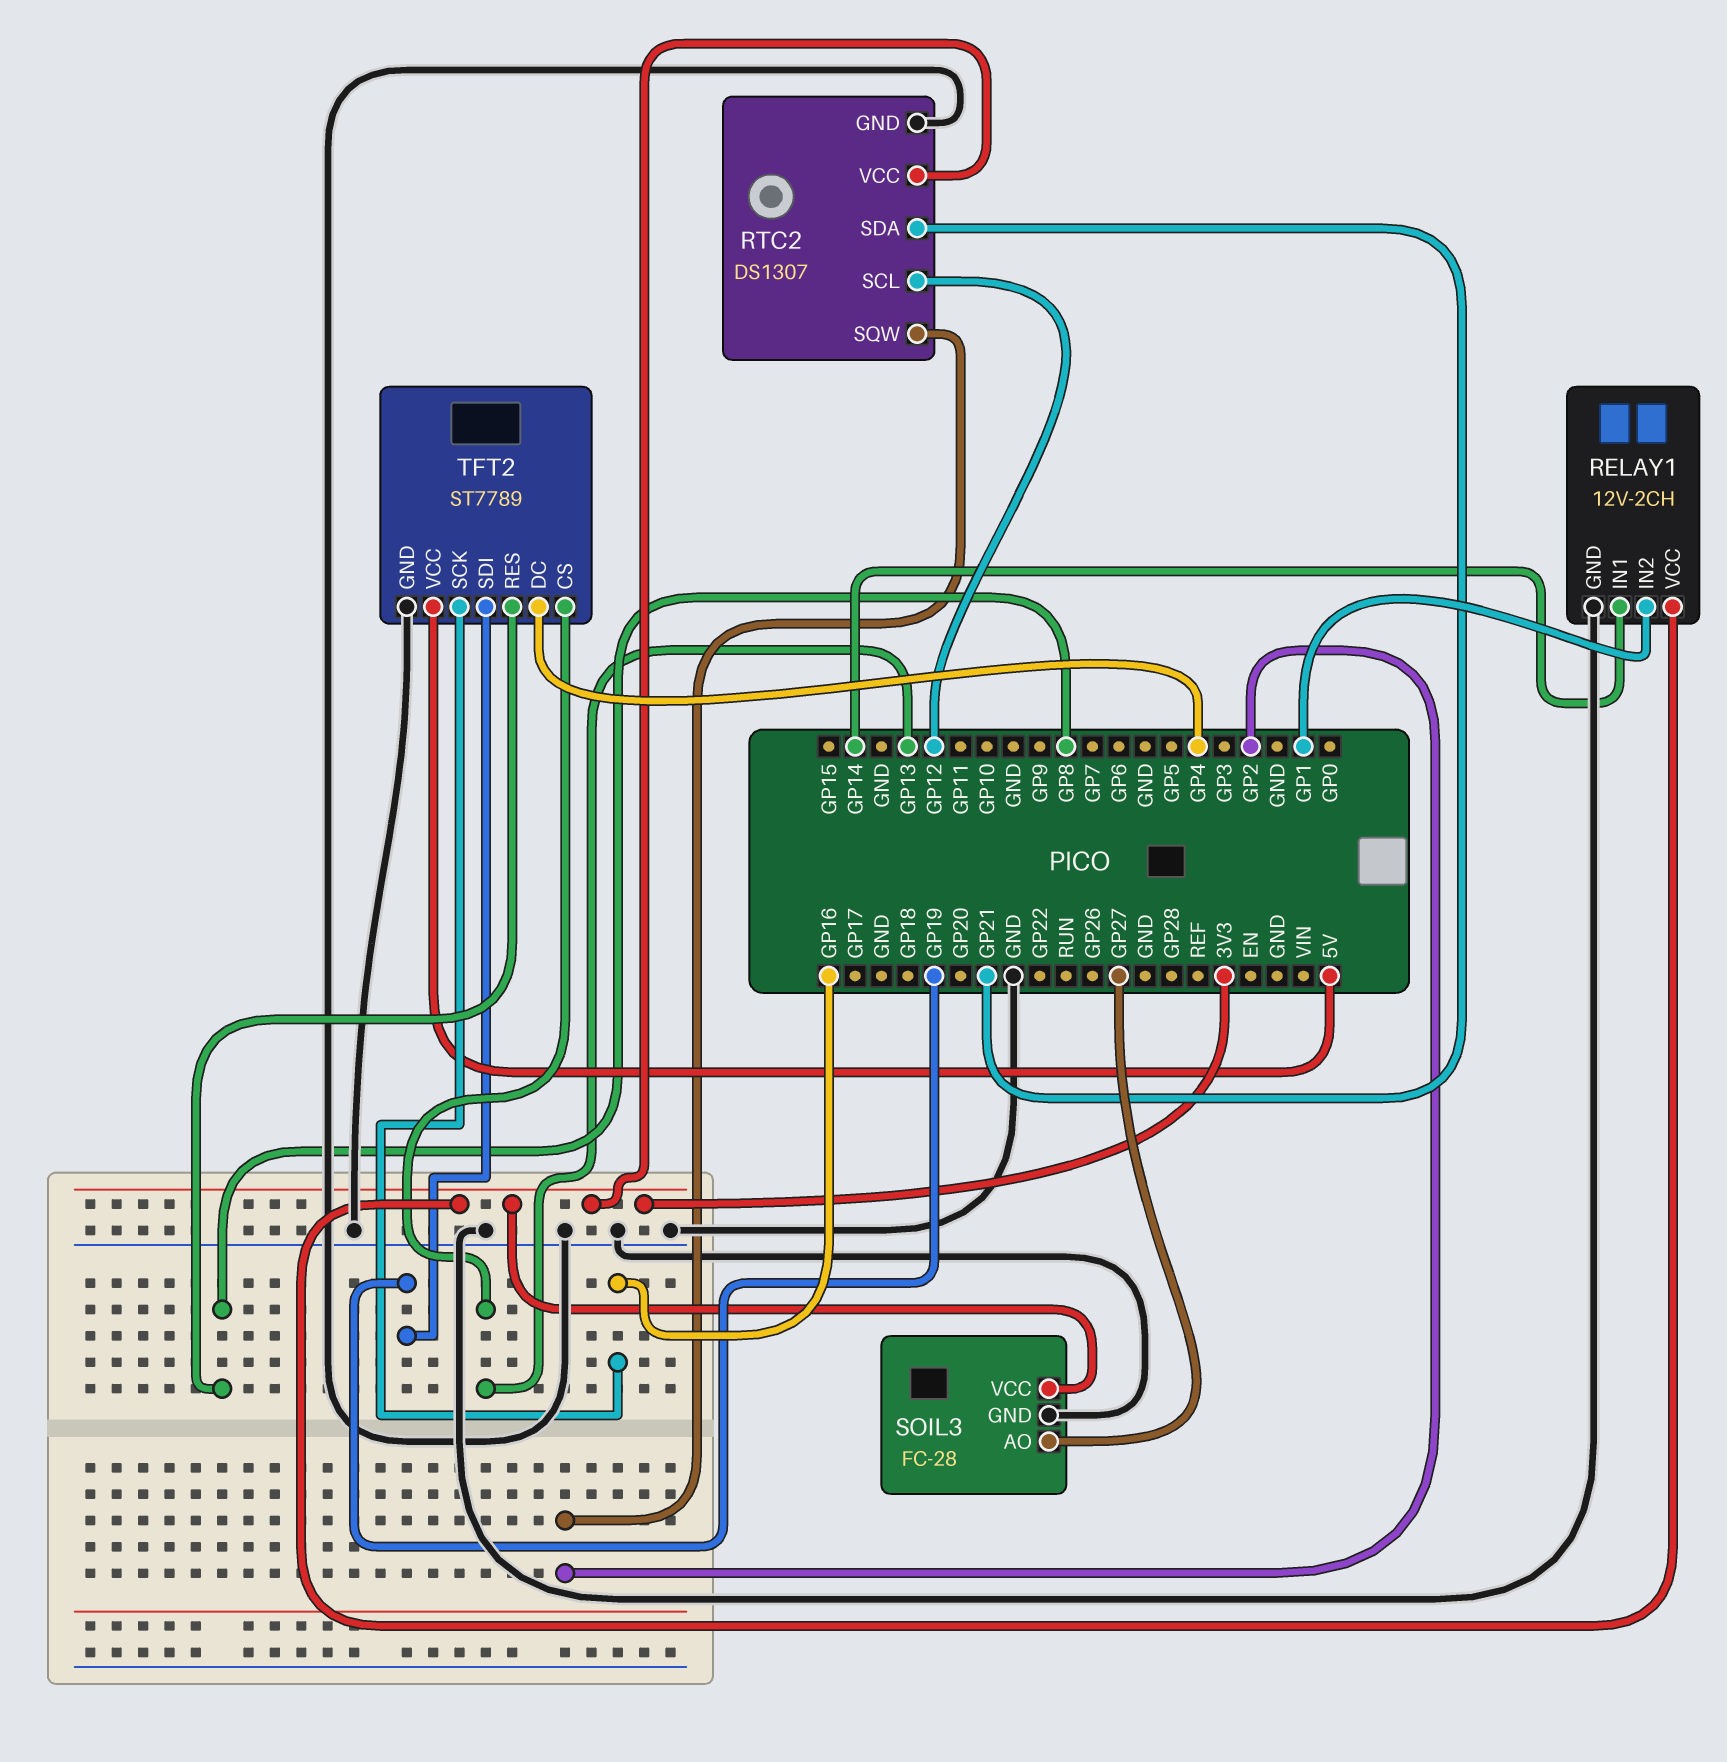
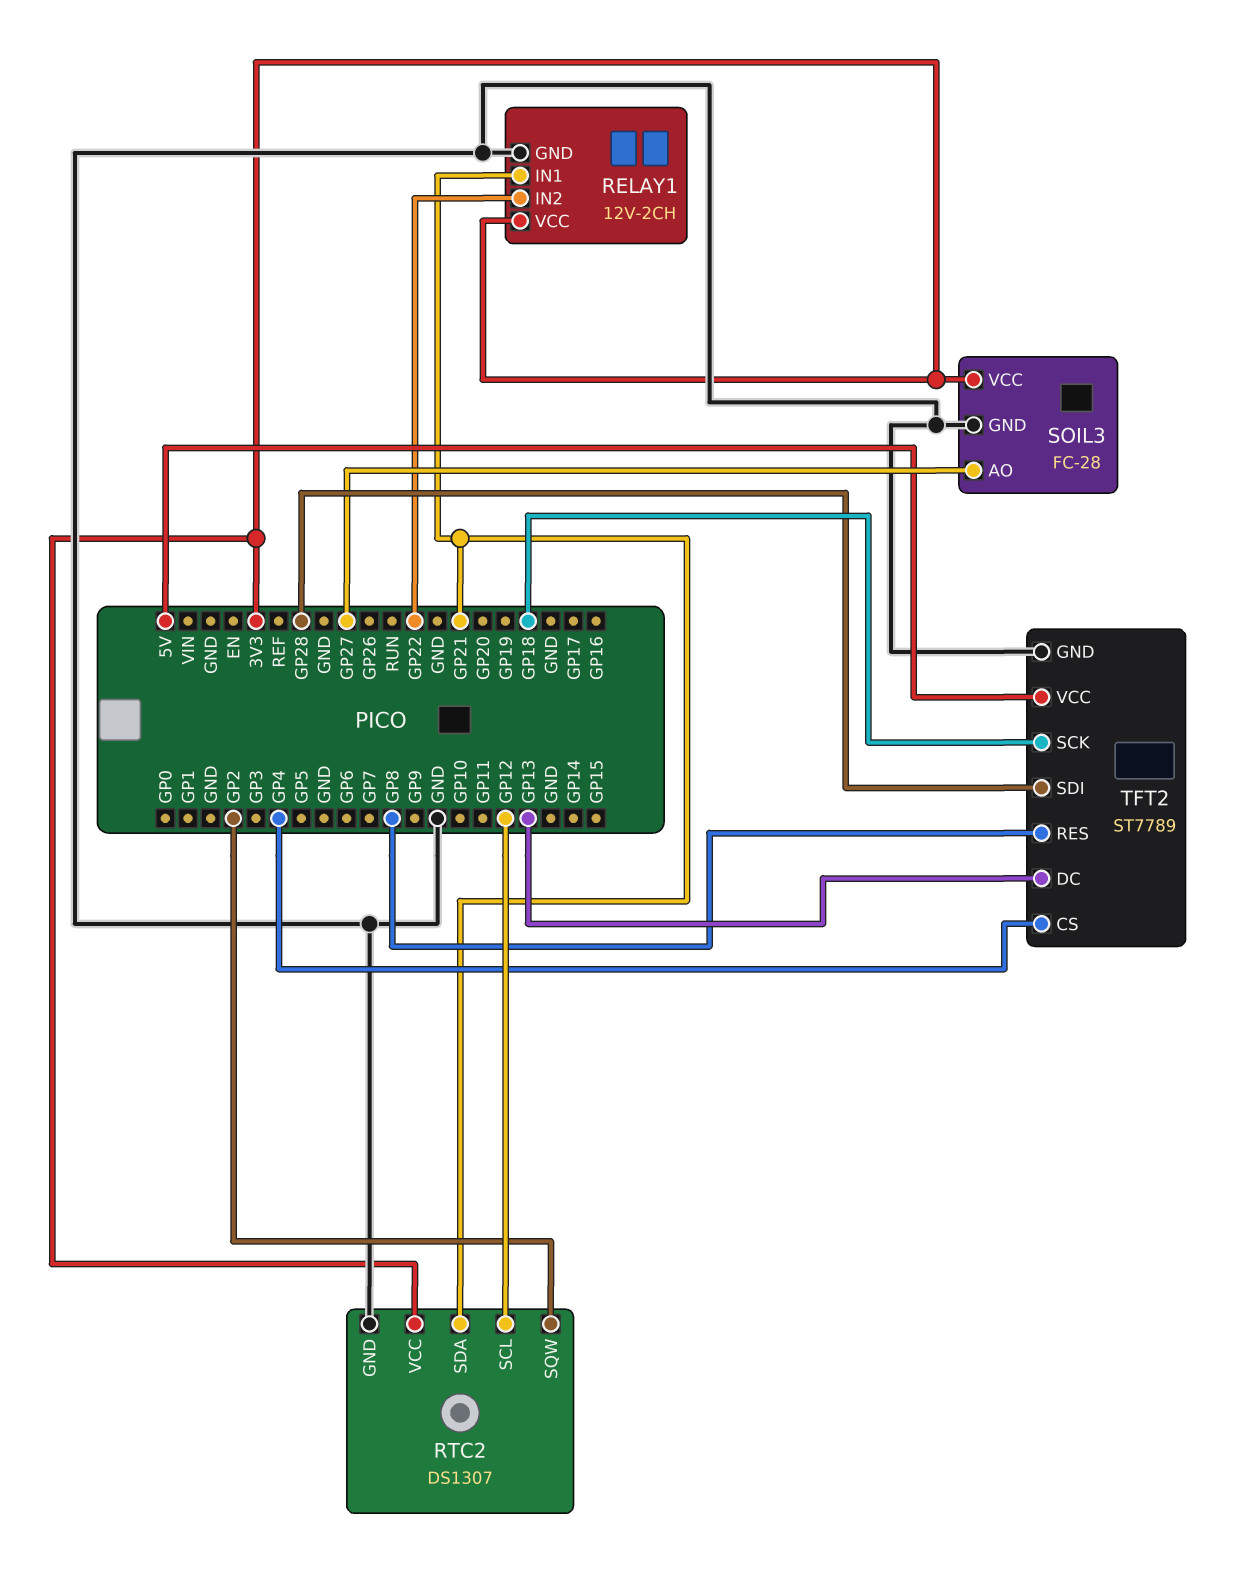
RELAY1 pin IN1: GP14 -> GP21
RELAY1 pin IN2: GP1 -> GP22
TFT2 pin CS: GP13 -> GP4
TFT2 pin DC: GP4 -> GP13
TFT2 pin SCK: GP16 -> GP18
TFT2 pin SDI: GP19 -> GP28

